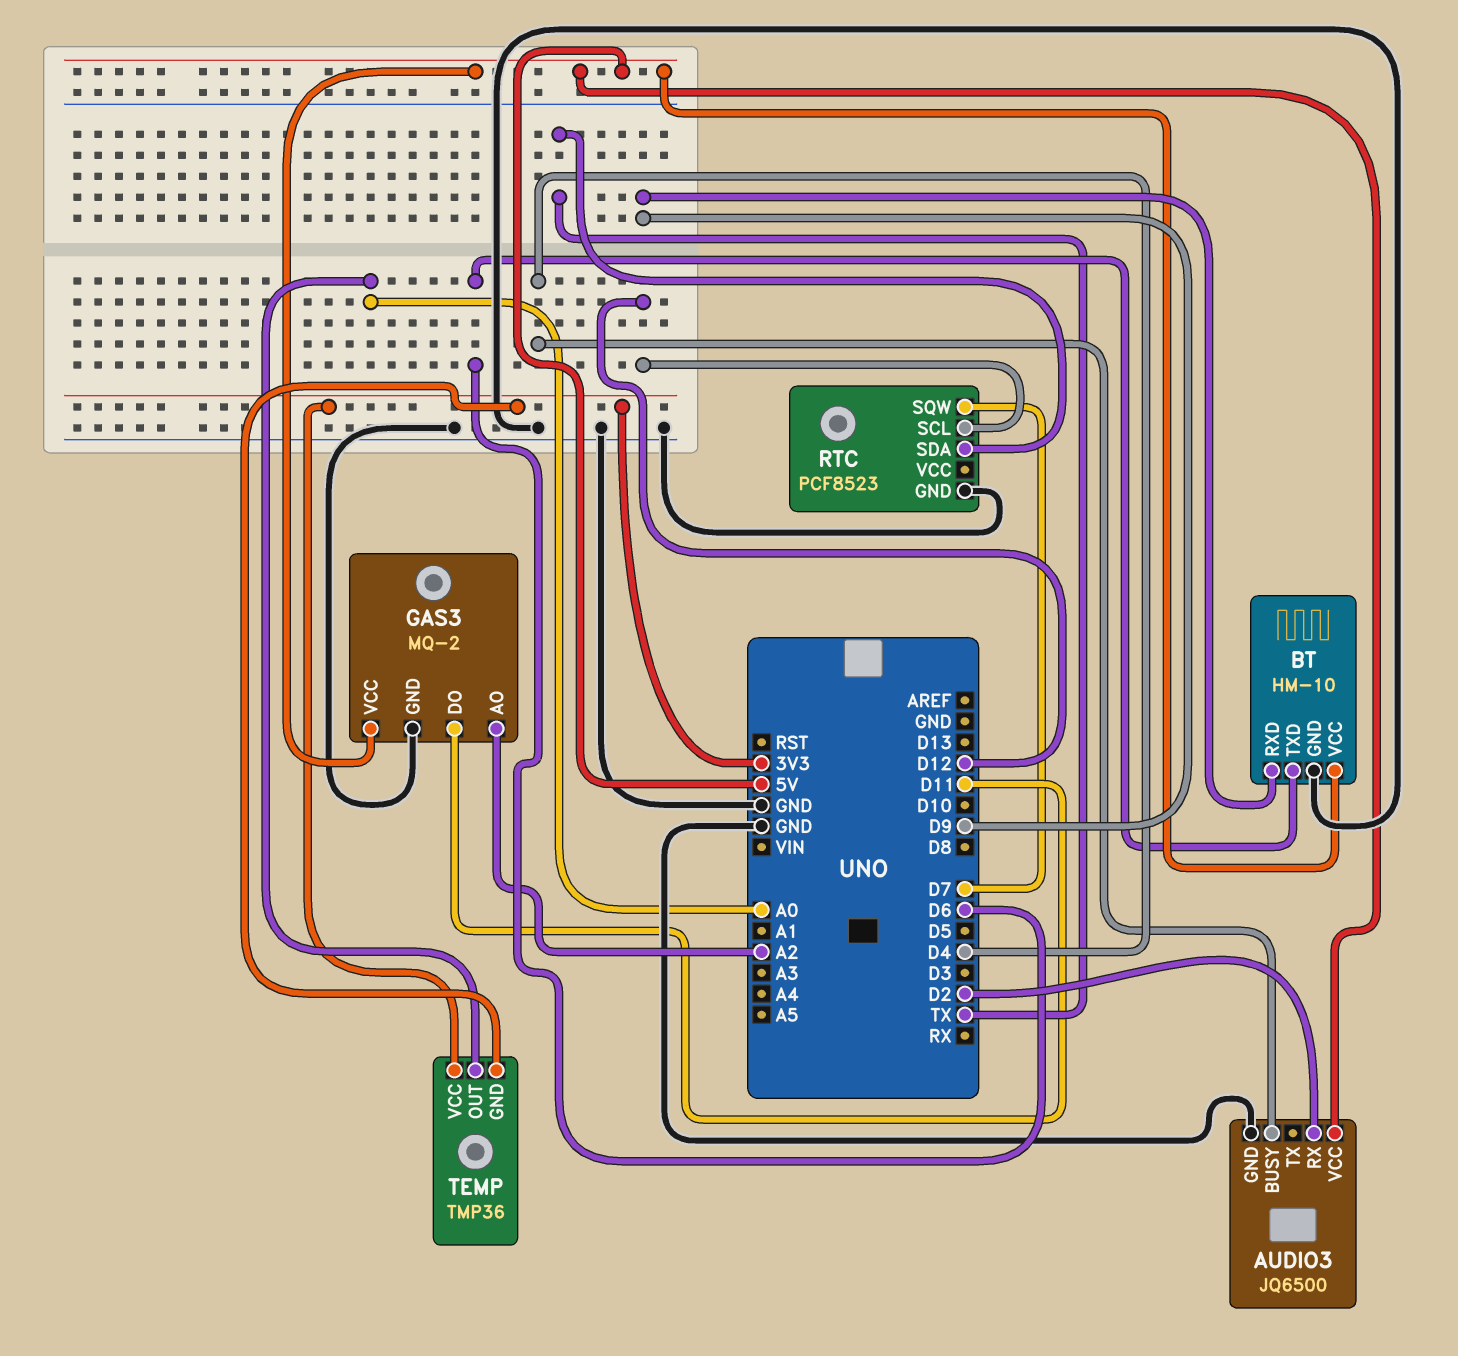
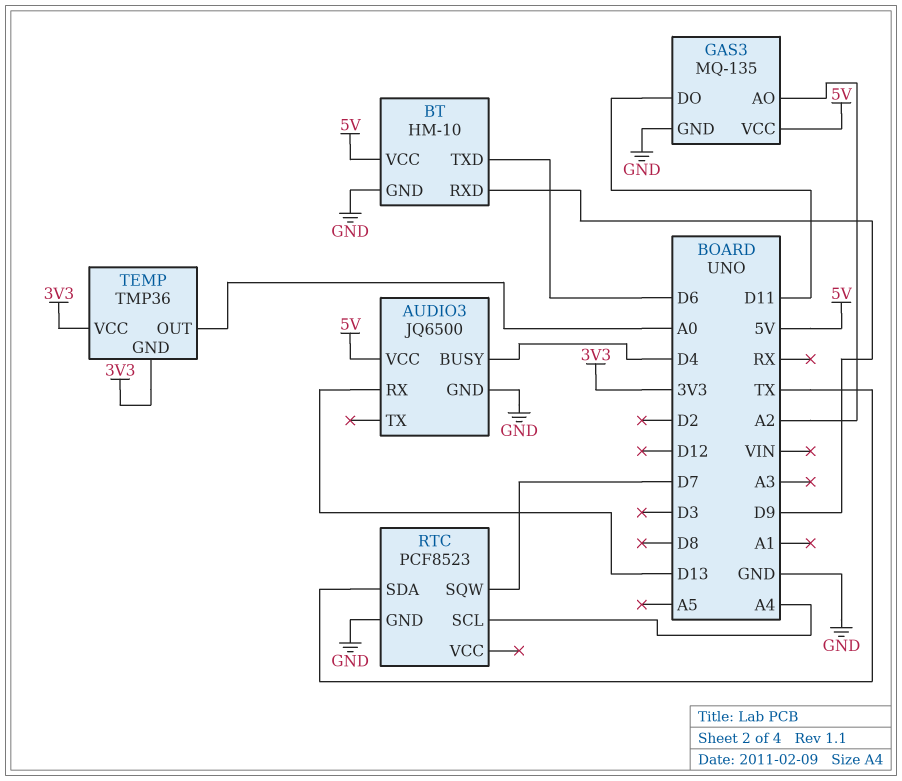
AUDIO3 pin RX: D2 -> D13
GAS3: MQ-2 -> MQ-135
RTC pin SCL: D12 -> A4

